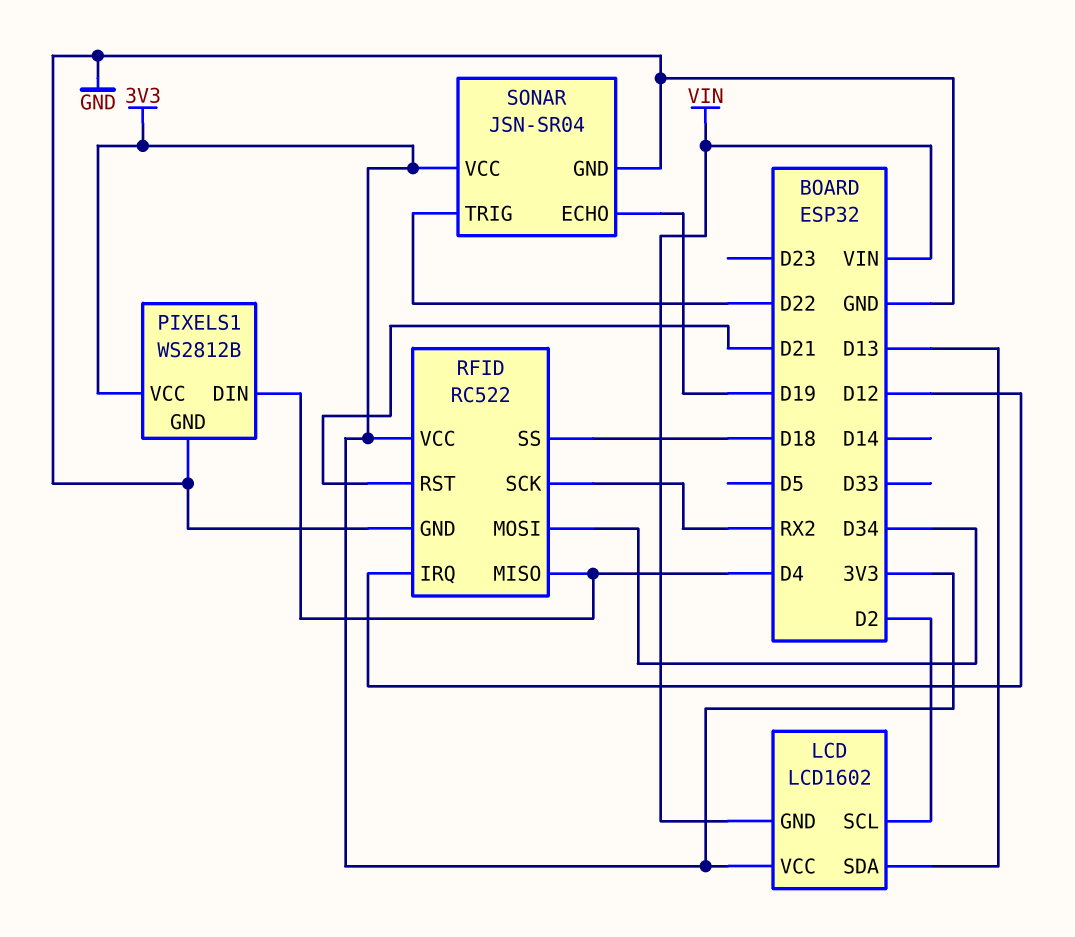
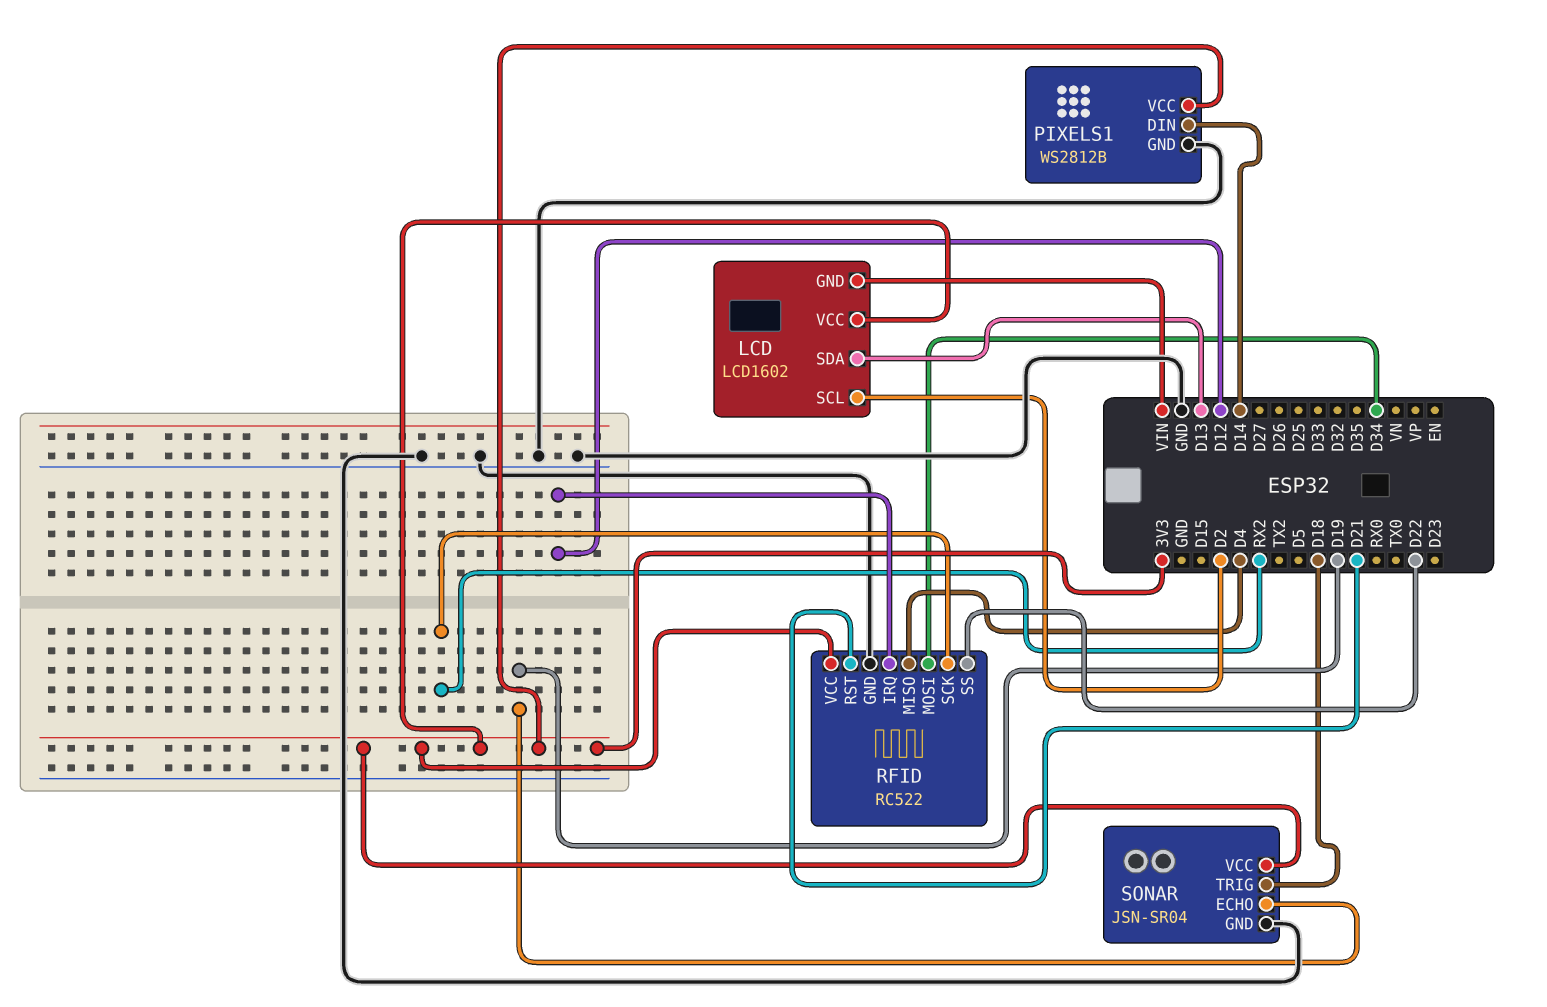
PIXELS1 pin DIN: D4 -> D14
RFID pin SS: D18 -> D22
SONAR pin TRIG: D22 -> D18

